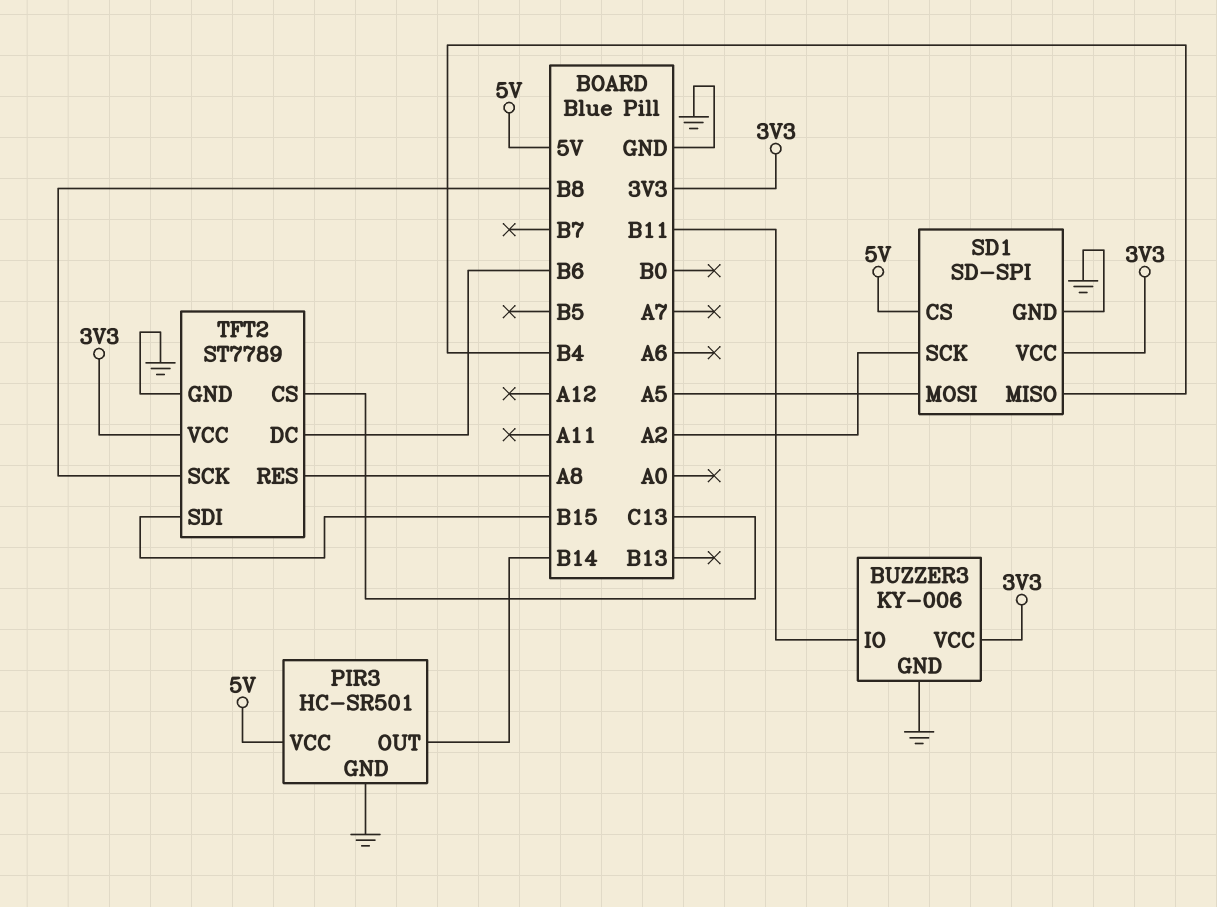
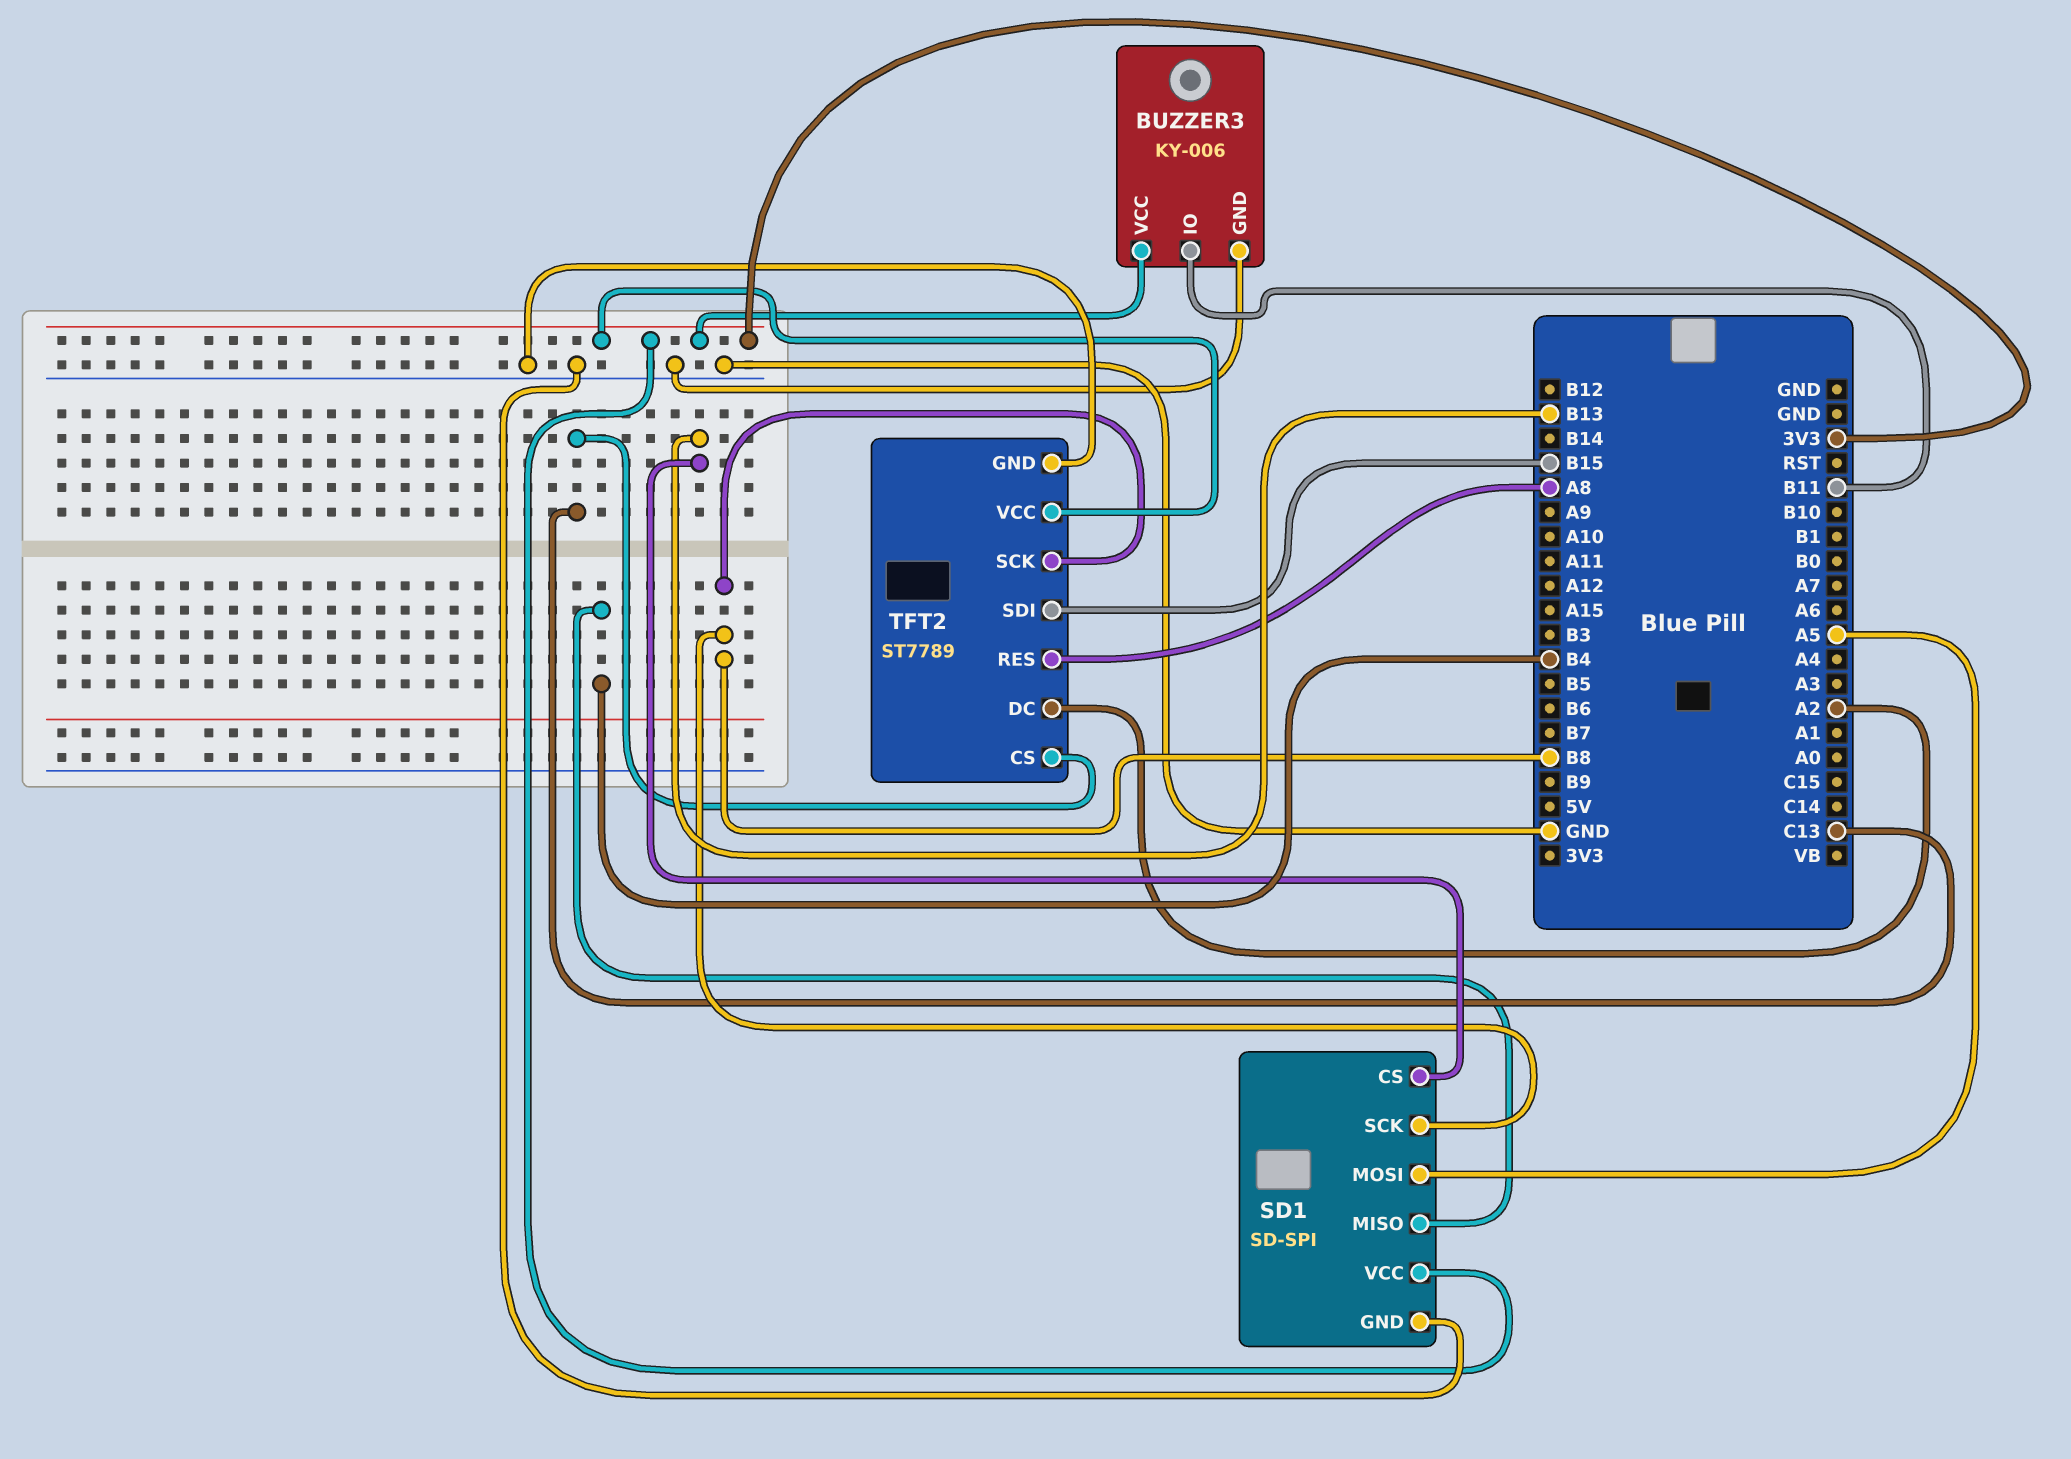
PIR3: HC-SR501 -> none
PIR3 pin GND: GND -> none
PIR3 pin OUT: B14 -> none
PIR3 pin VCC: 5V -> none
SD1 pin CS: 5V -> B13
SD1 pin SCK: A2 -> B8
TFT2 pin DC: B6 -> A2

